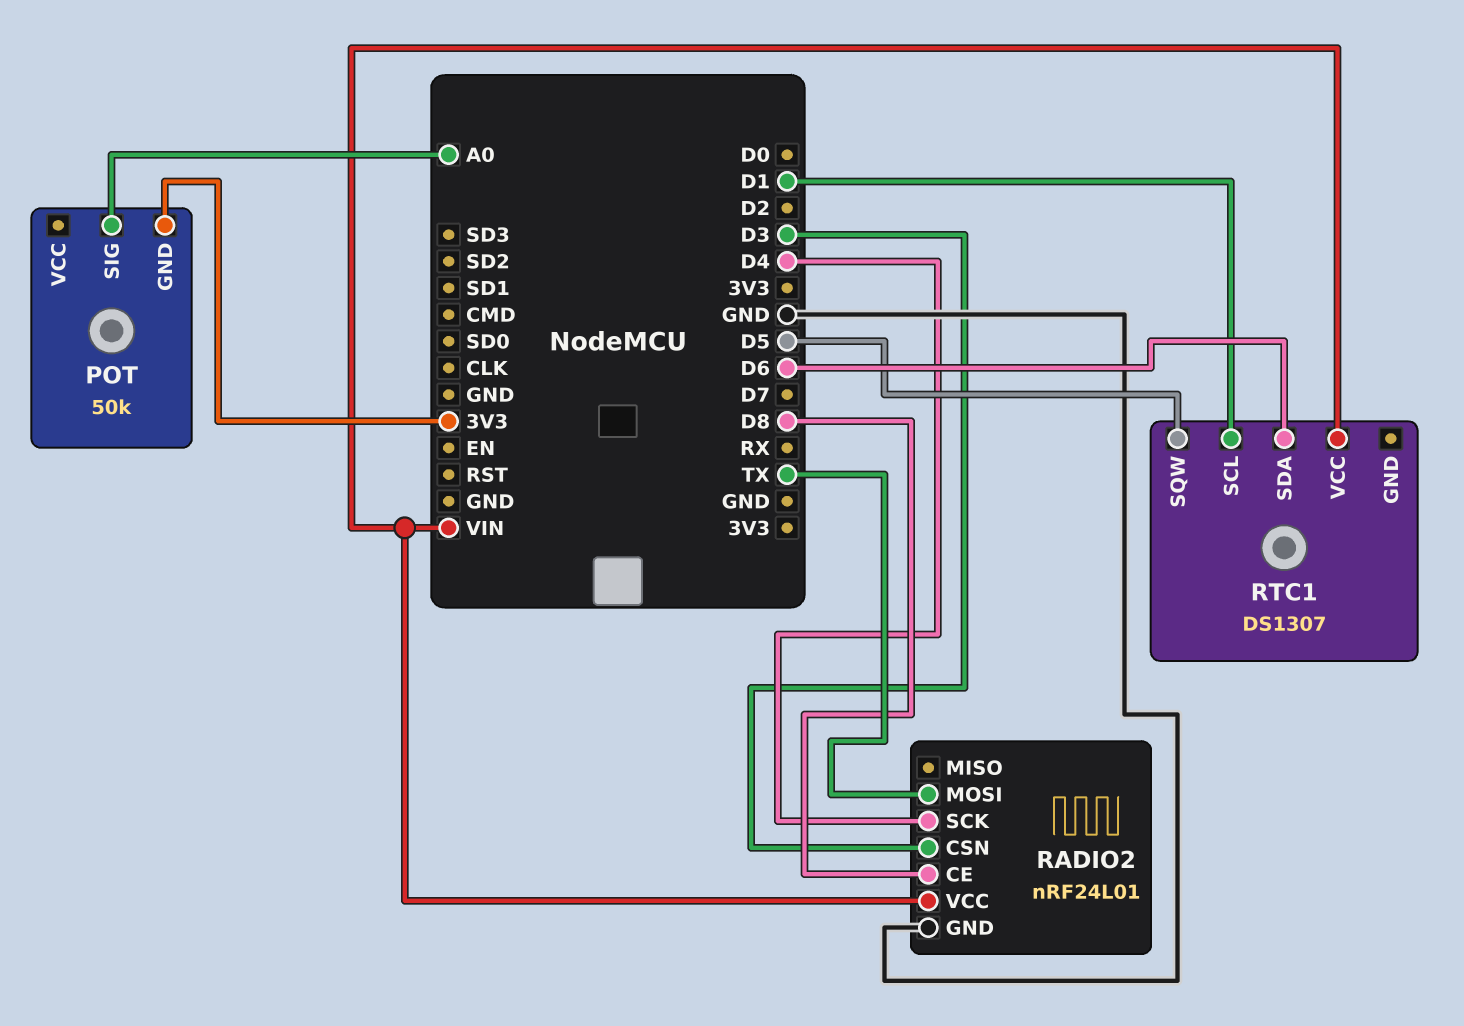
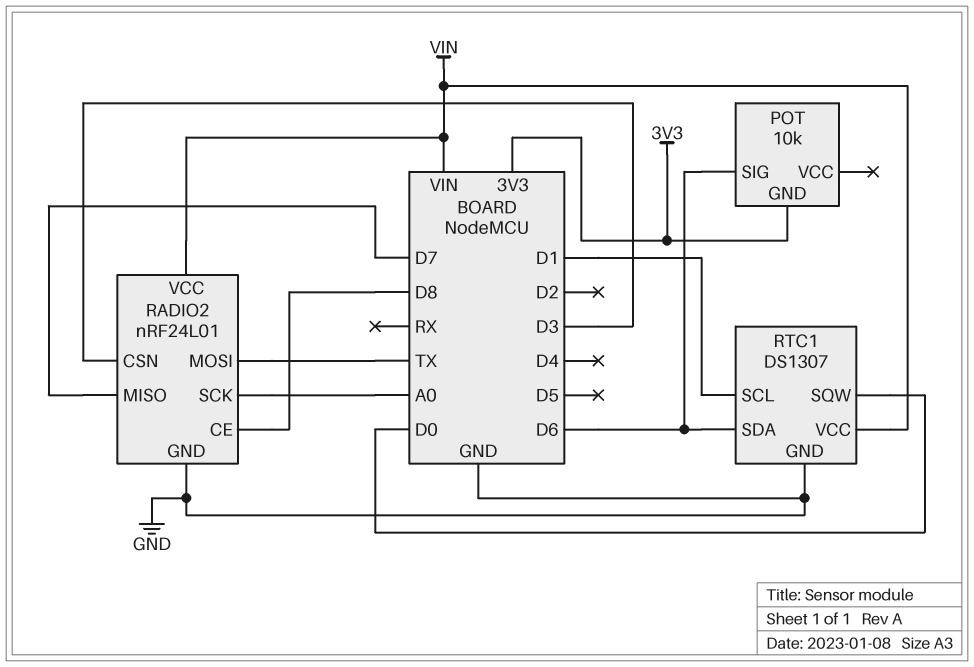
POT: 50k -> 10k
POT pin SIG: A0 -> D6
RADIO2 pin MISO: none -> D7
RADIO2 pin SCK: D4 -> A0
RTC1 pin GND: none -> GND
RTC1 pin SQW: D5 -> D0

